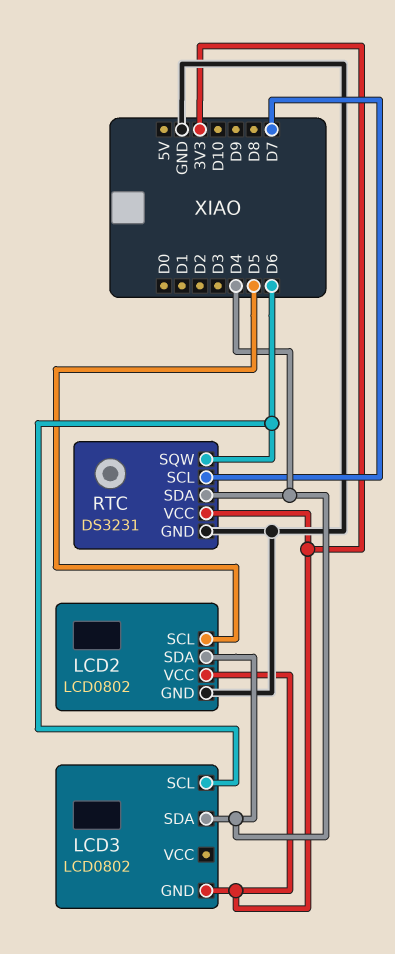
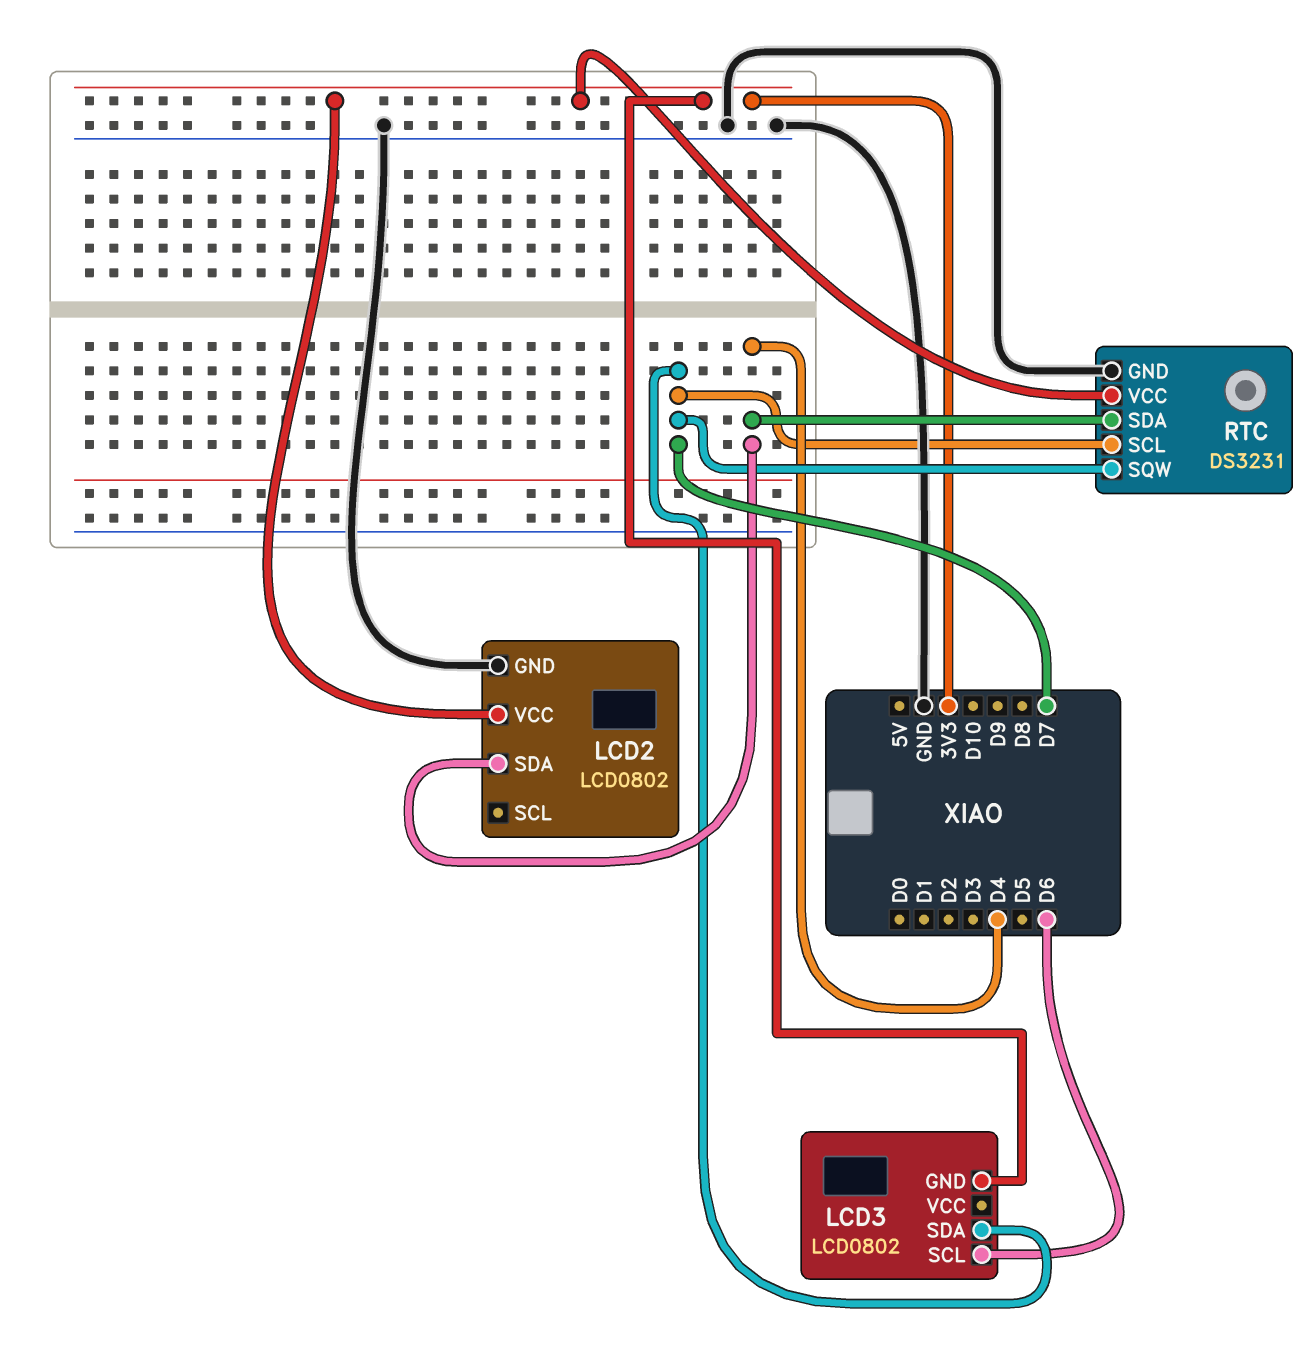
LCD2 pin SCL: D5 -> none
LCD3 pin SDA: D4 -> D7
RTC pin SQW: D6 -> D7

